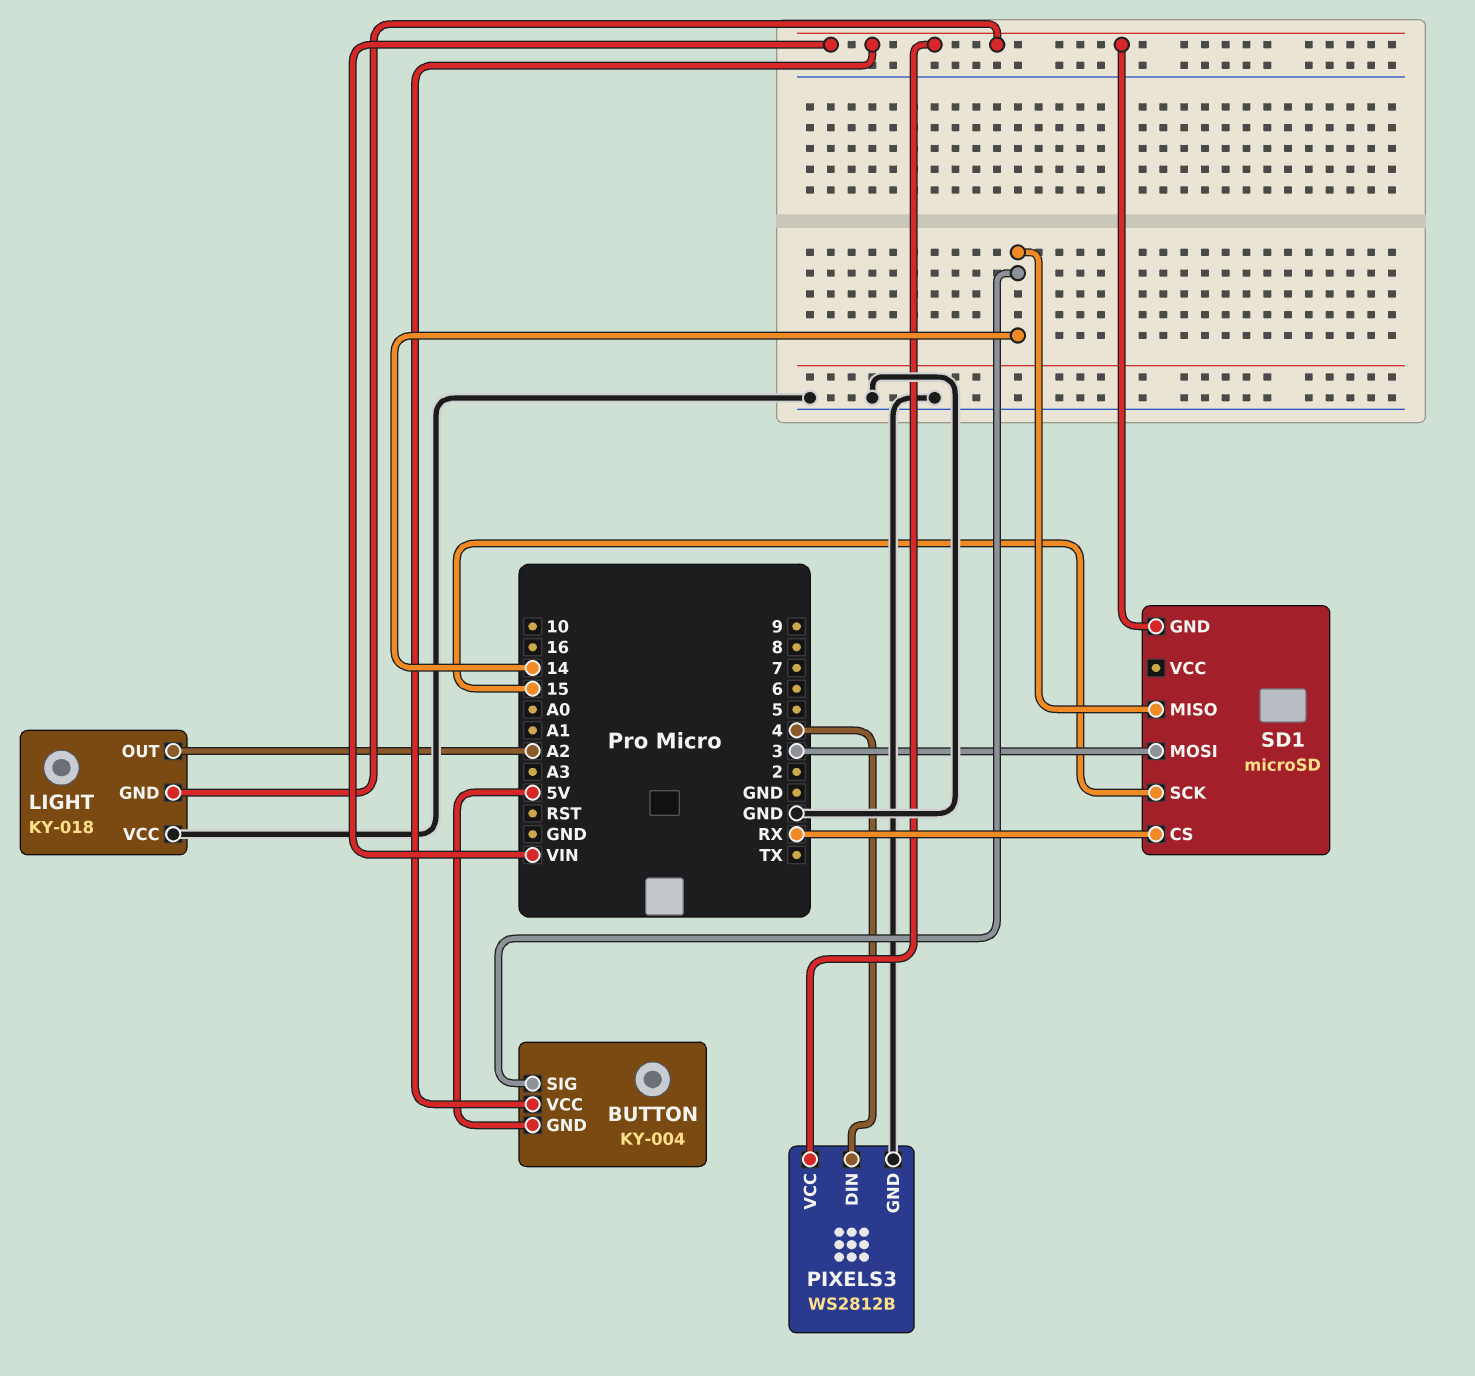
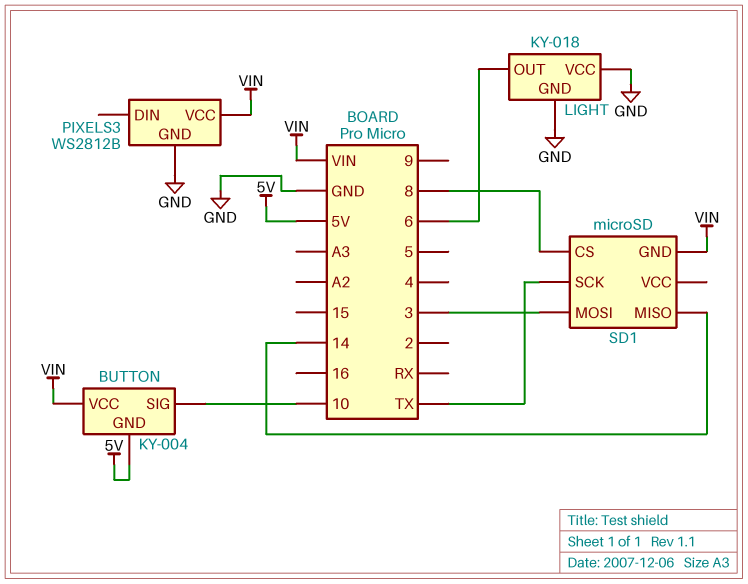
BUTTON pin SIG: 14 -> 10
LIGHT pin GND: VIN -> GND
LIGHT pin OUT: A2 -> 6
PIXELS3 pin DIN: 4 -> none
SD1 pin CS: RX -> 8
SD1 pin SCK: 15 -> TX

